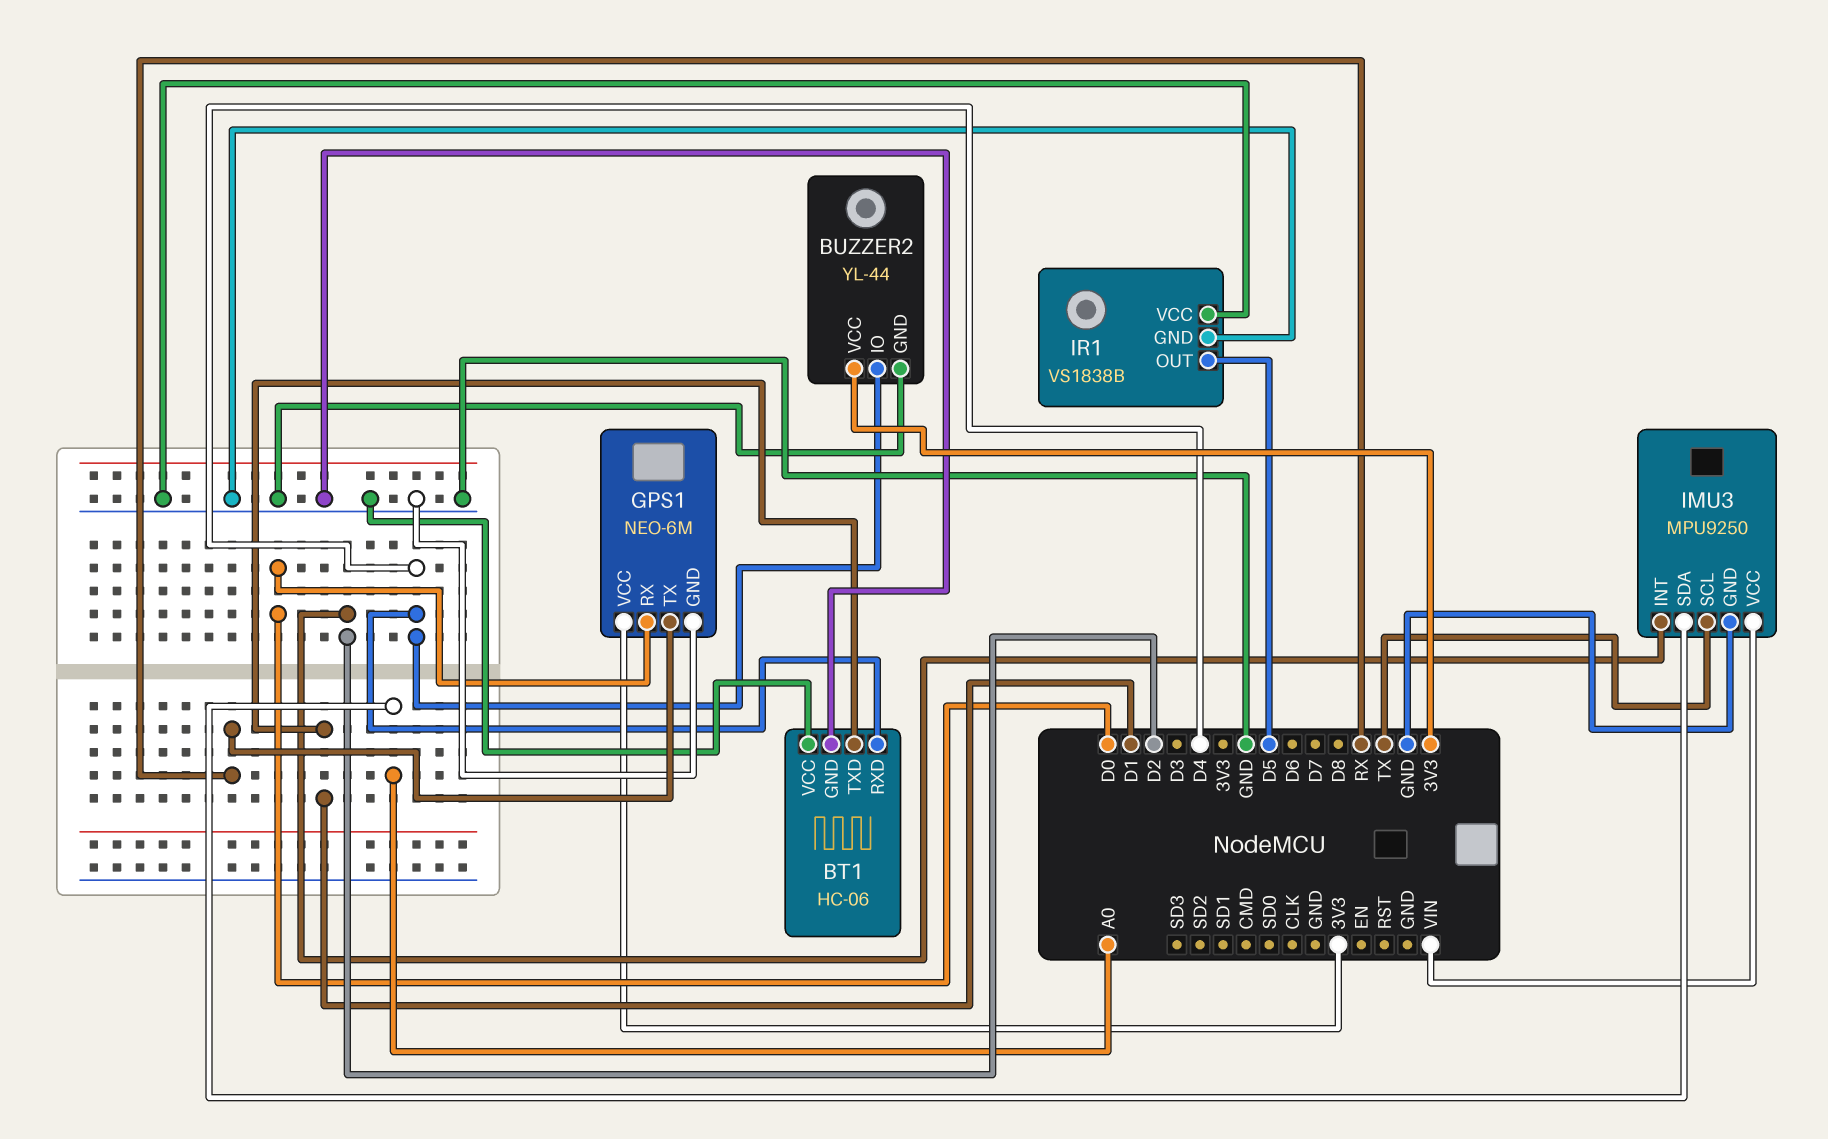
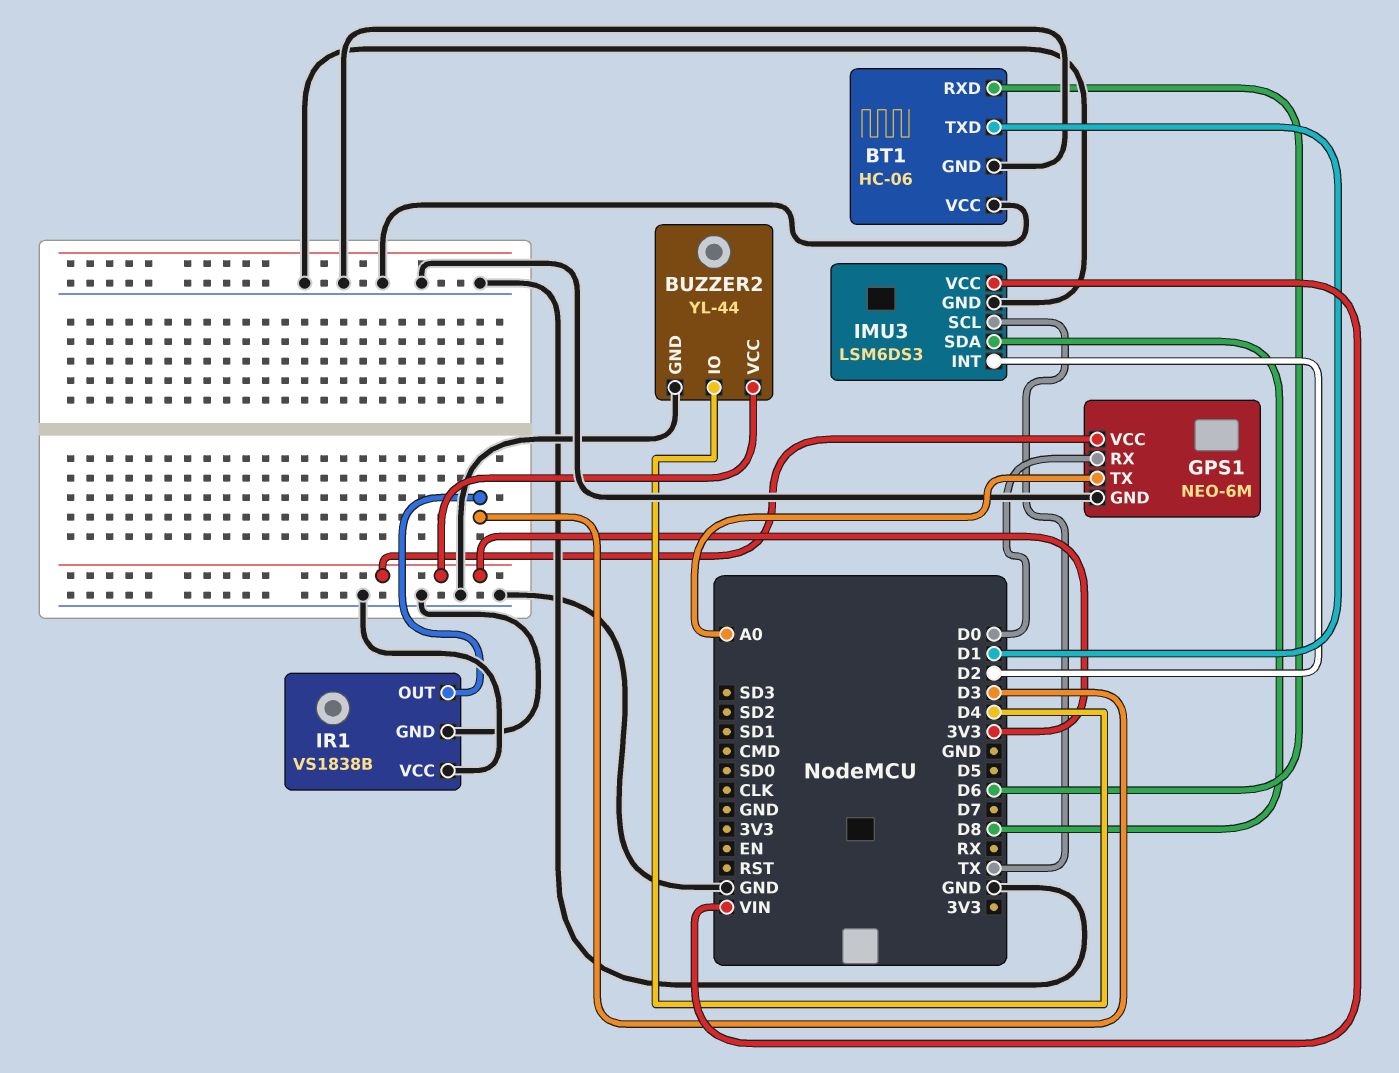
BT1 pin RXD: D4 -> D6
GPS1 pin TX: RX -> A0
IMU3: MPU9250 -> LSM6DS3
IMU3 pin SDA: A0 -> D8
IR1 pin OUT: D5 -> D3

